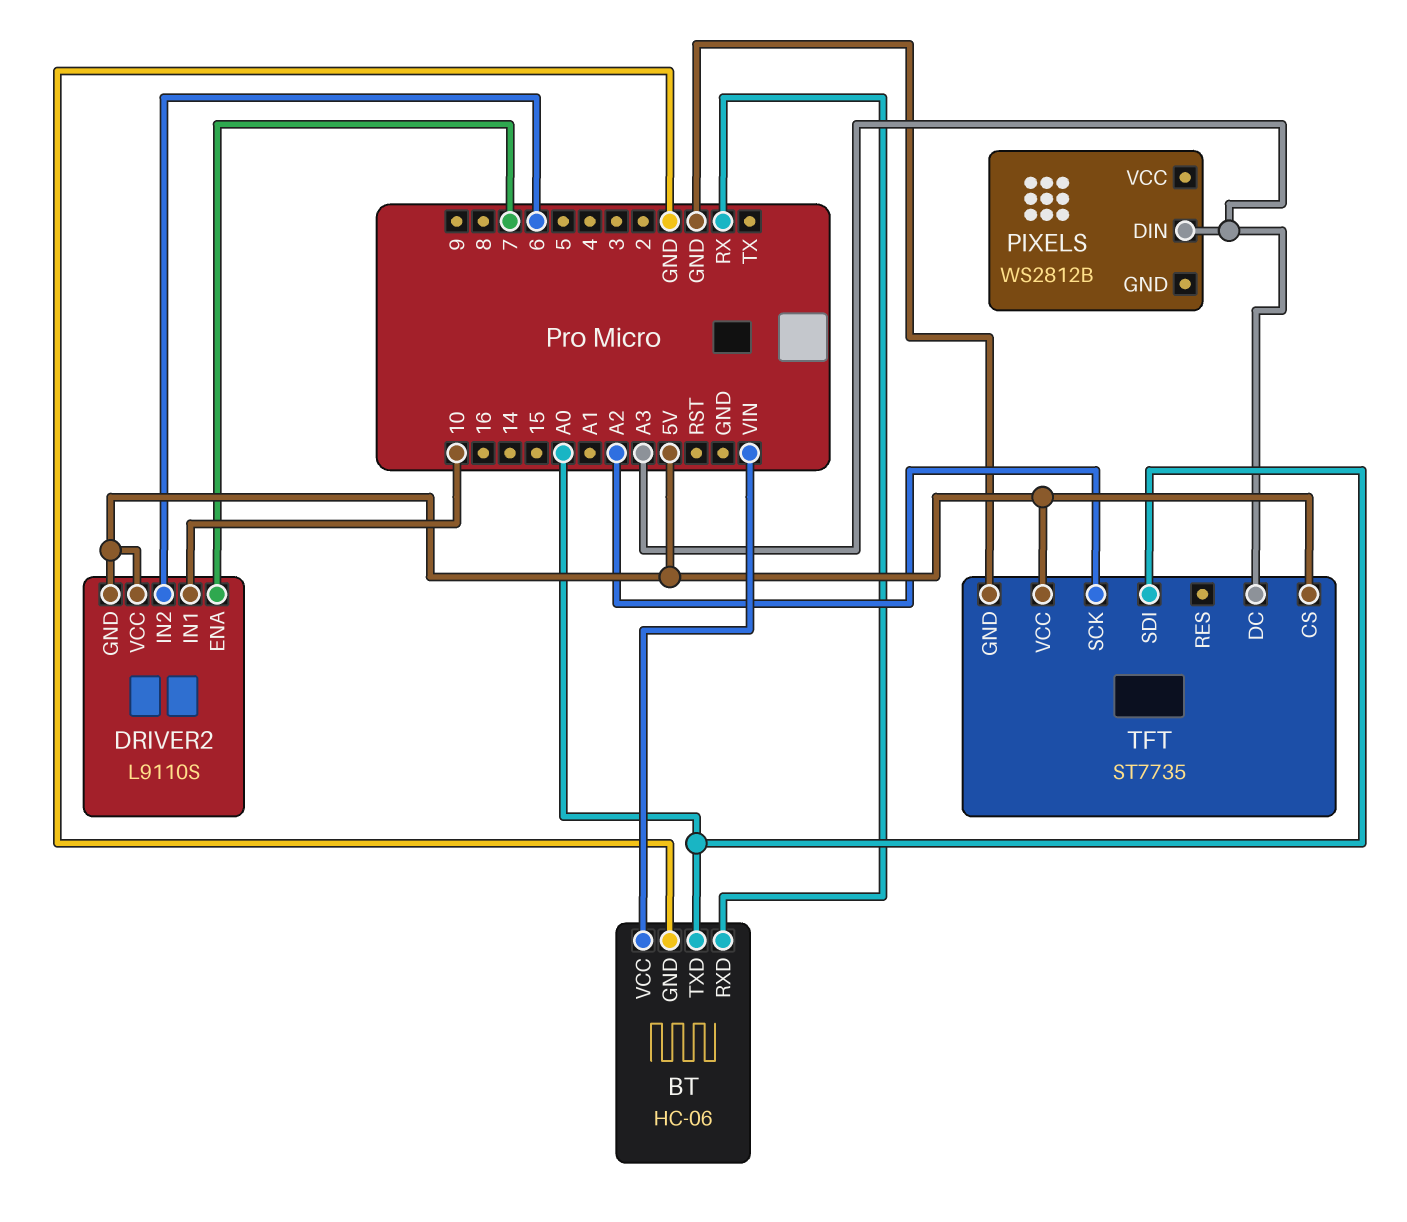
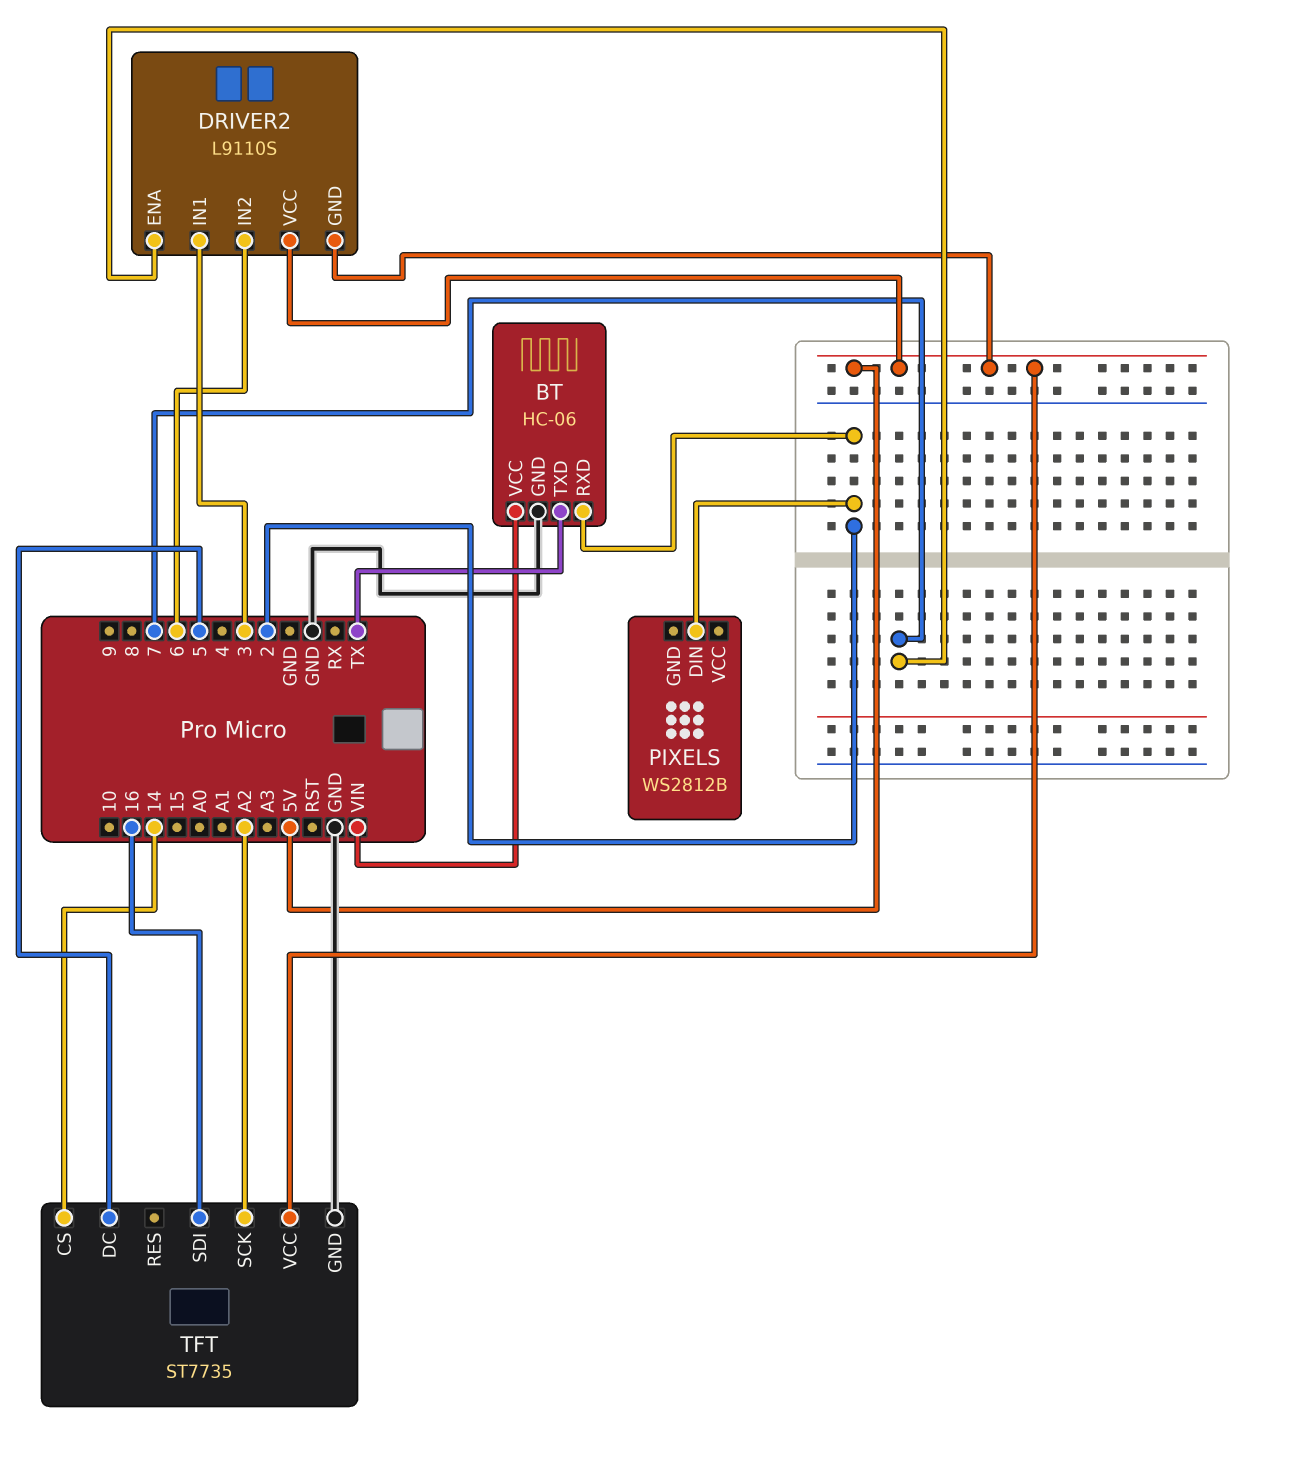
BT pin RXD: RX -> 2
BT pin TXD: A0 -> TX
DRIVER2 pin IN1: 10 -> 3
PIXELS pin DIN: A3 -> 2
TFT pin CS: 5V -> 14
TFT pin DC: A3 -> 5
TFT pin SDI: A0 -> 16

